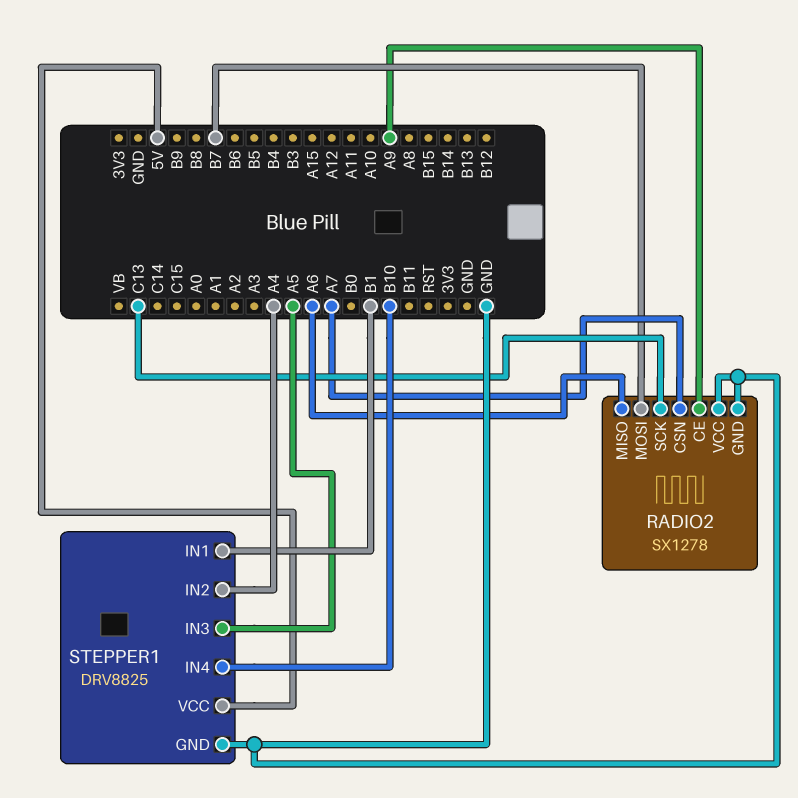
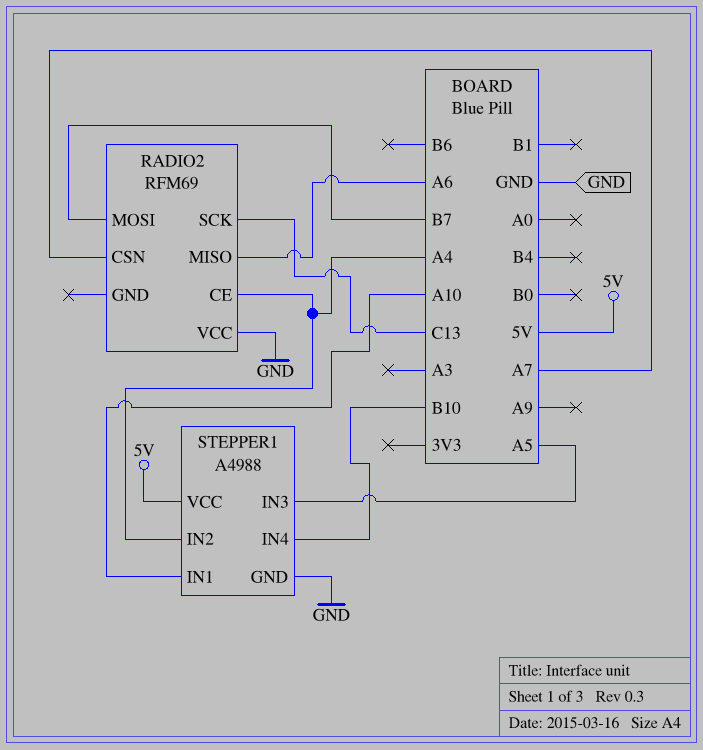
RADIO2: SX1278 -> RFM69
RADIO2 pin CE: A9 -> A4
RADIO2 pin GND: GND -> none
STEPPER1: DRV8825 -> A4988
STEPPER1 pin IN1: B1 -> A10

